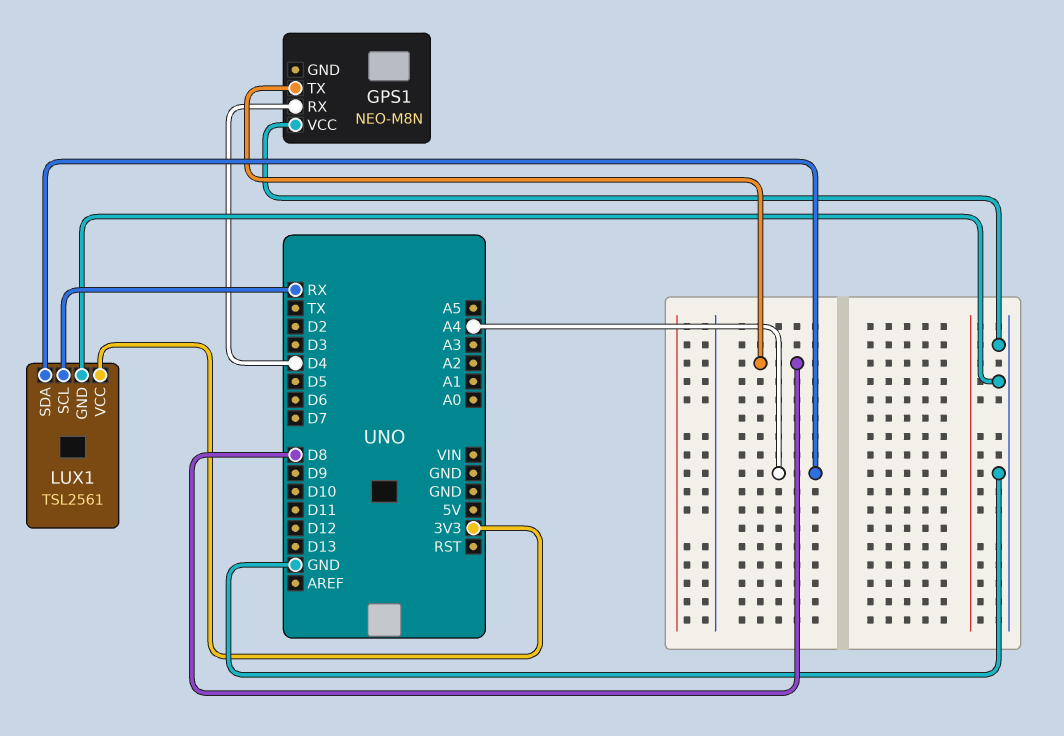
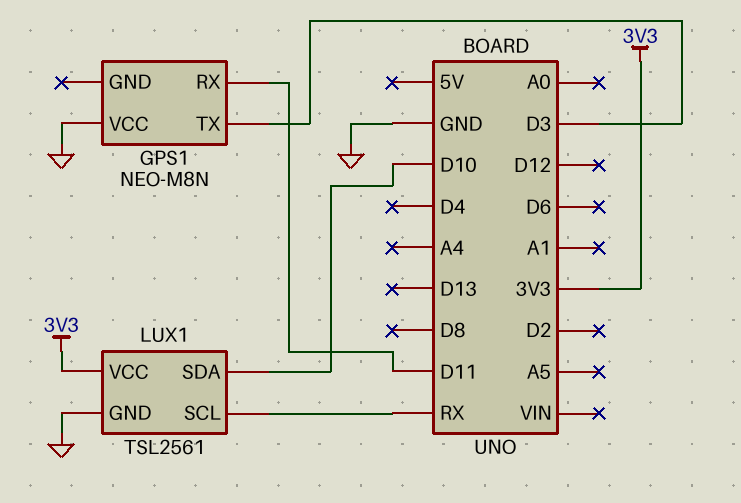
GPS1 pin RX: D4 -> D11
GPS1 pin TX: D8 -> D3
LUX1 pin SDA: A4 -> D10

